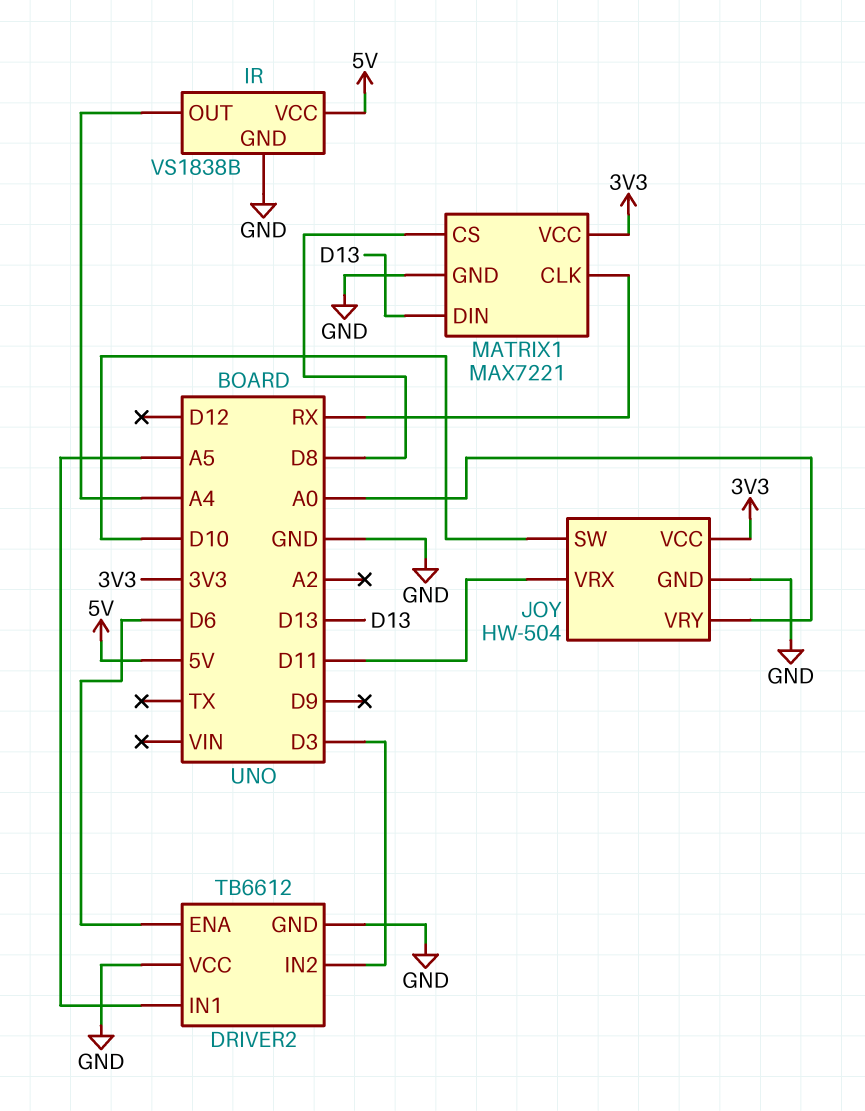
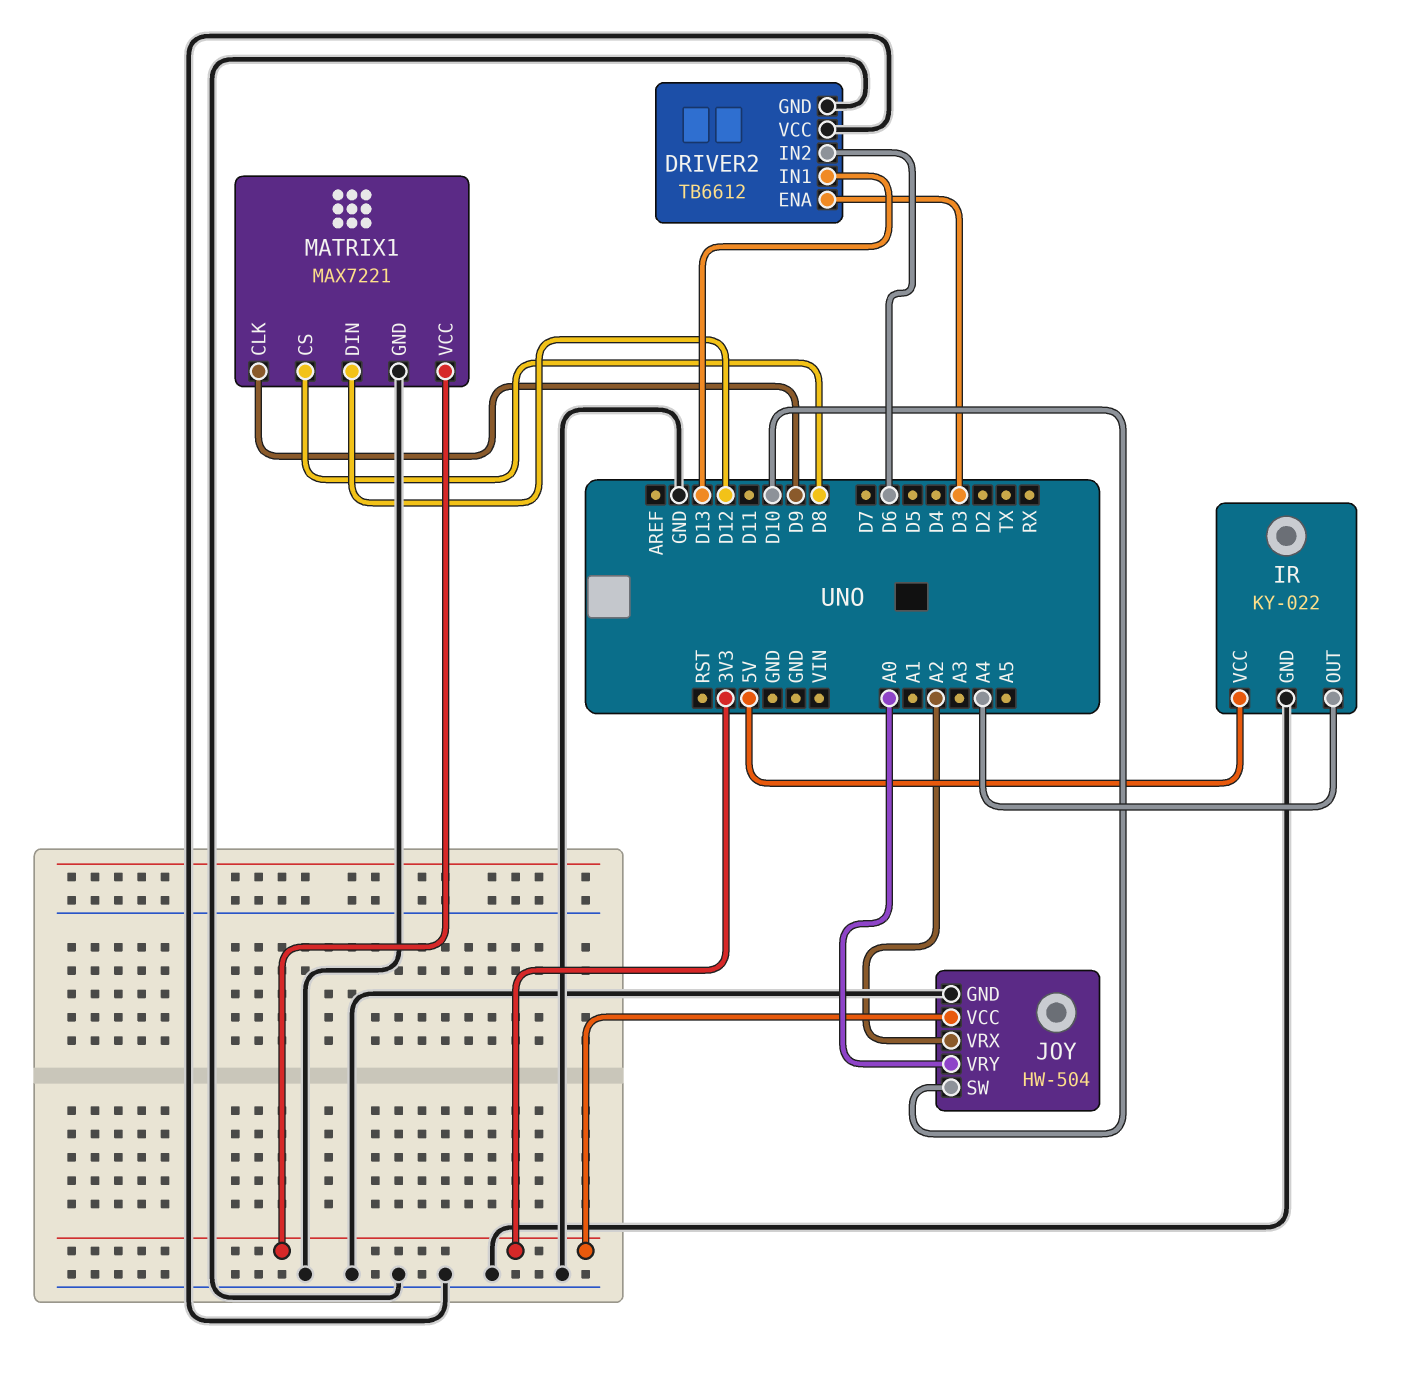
DRIVER2 pin ENA: D6 -> D3
DRIVER2 pin IN1: A5 -> D13
DRIVER2 pin IN2: D3 -> D6
IR: VS1838B -> KY-022
JOY pin VRX: D11 -> A2
MATRIX1 pin CLK: RX -> D9
MATRIX1 pin DIN: D13 -> D12

